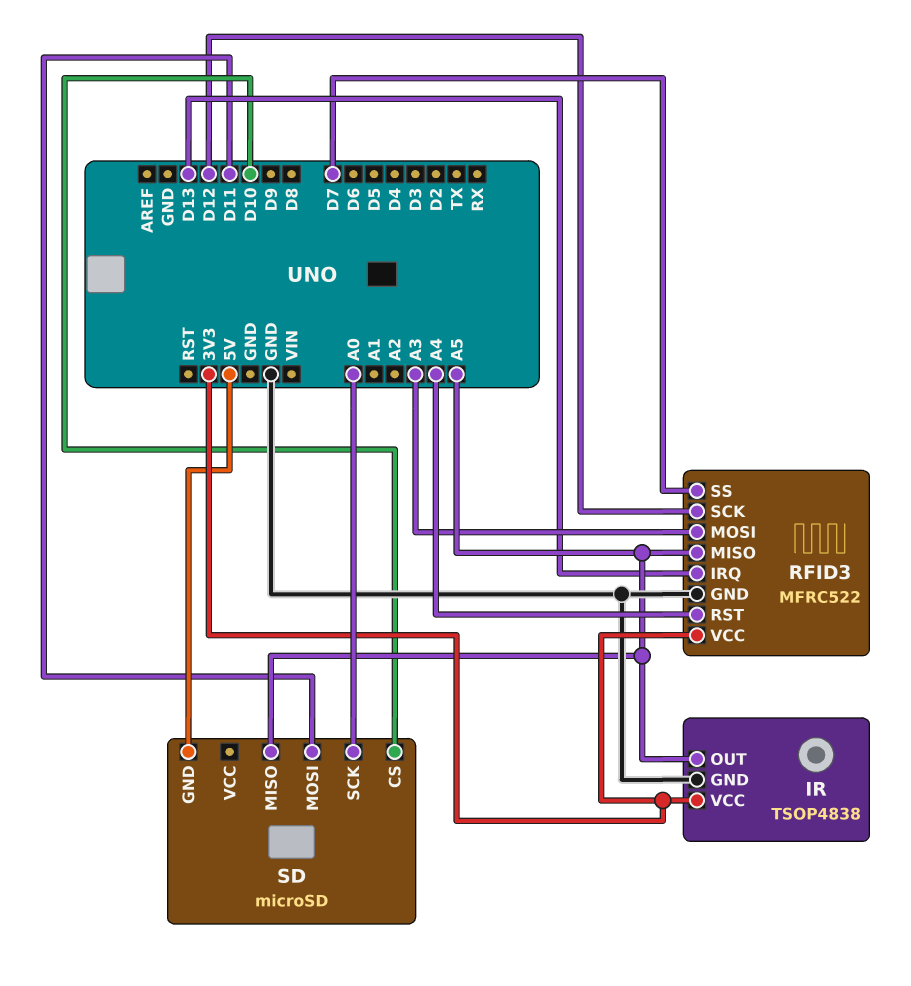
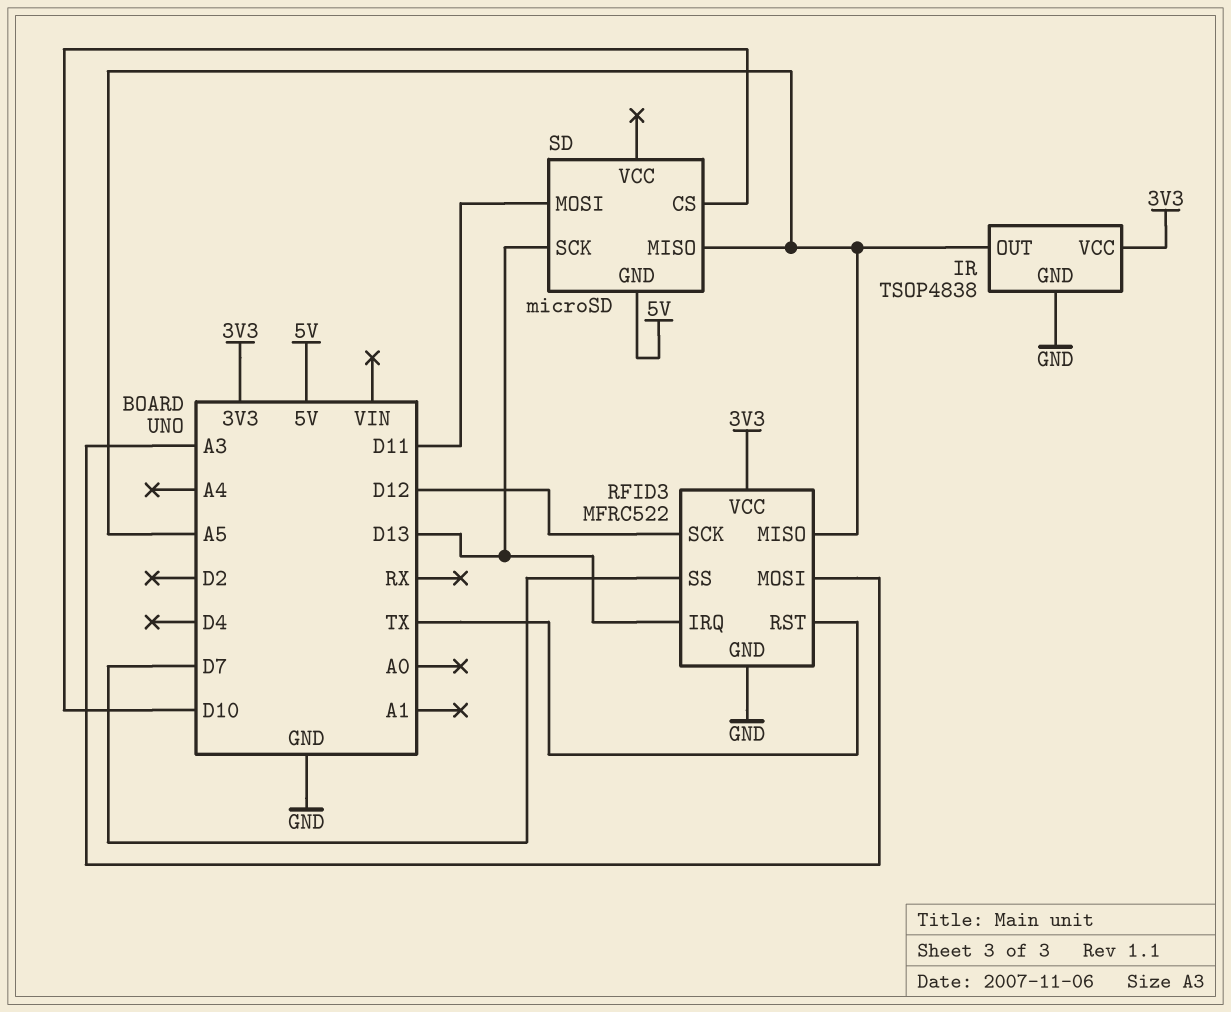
RFID3 pin RST: A4 -> TX
SD pin SCK: A0 -> D13

